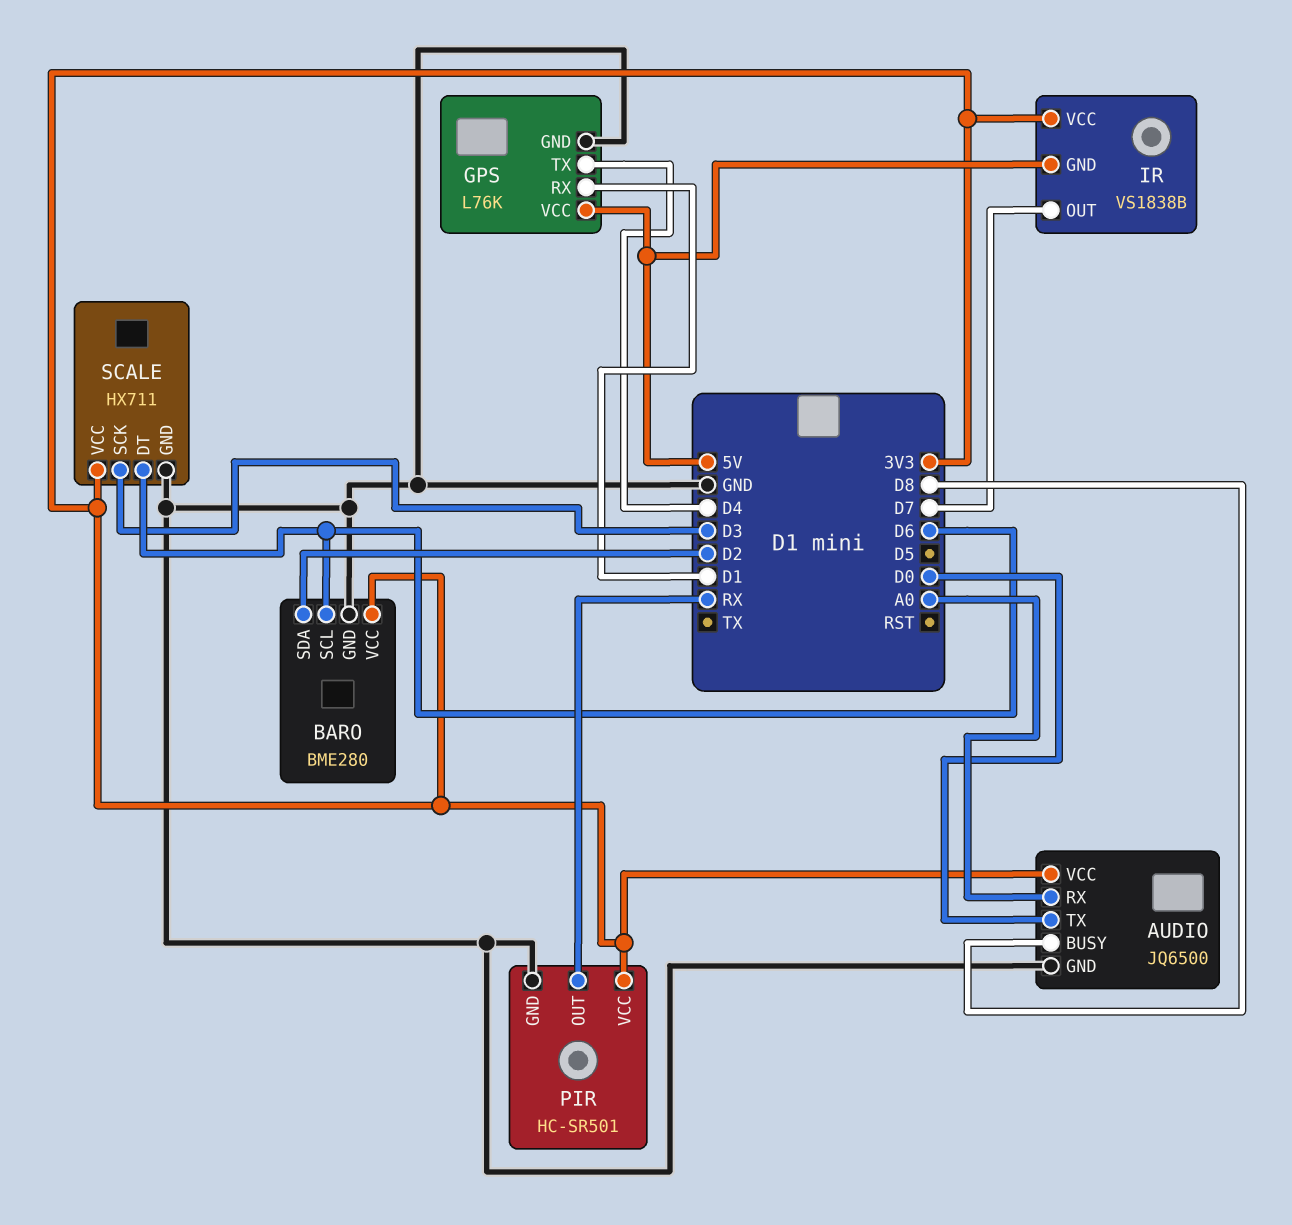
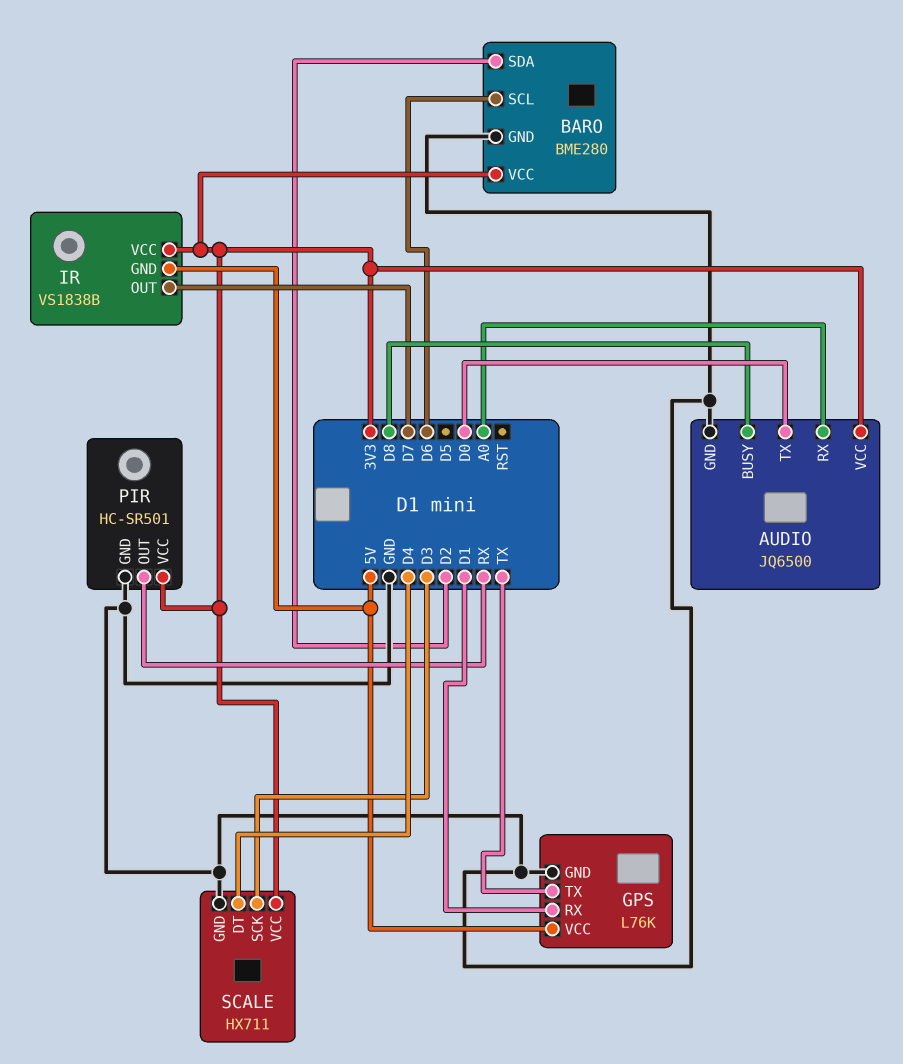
GPS pin TX: D4 -> TX
SCALE pin DT: D6 -> D4

